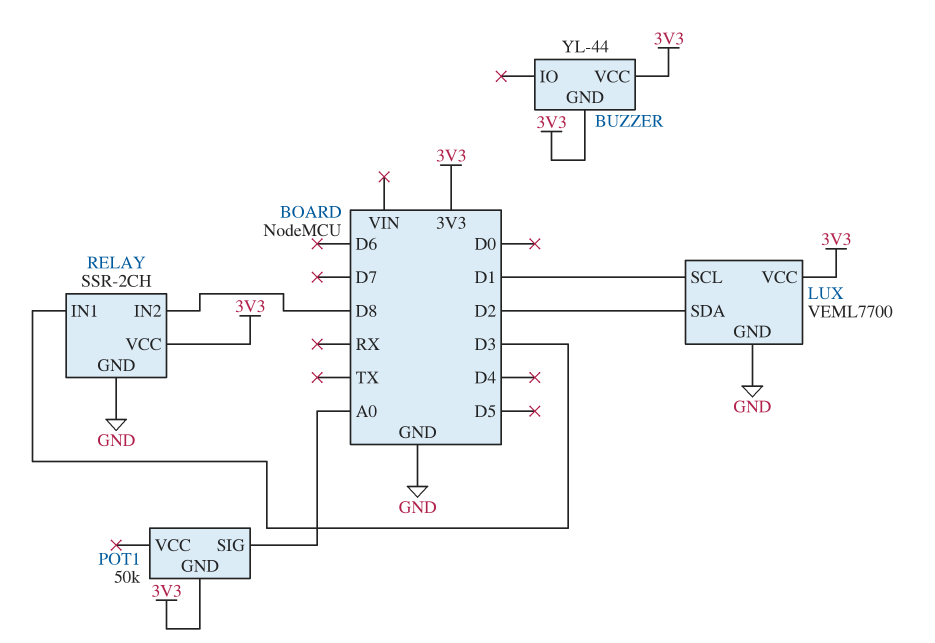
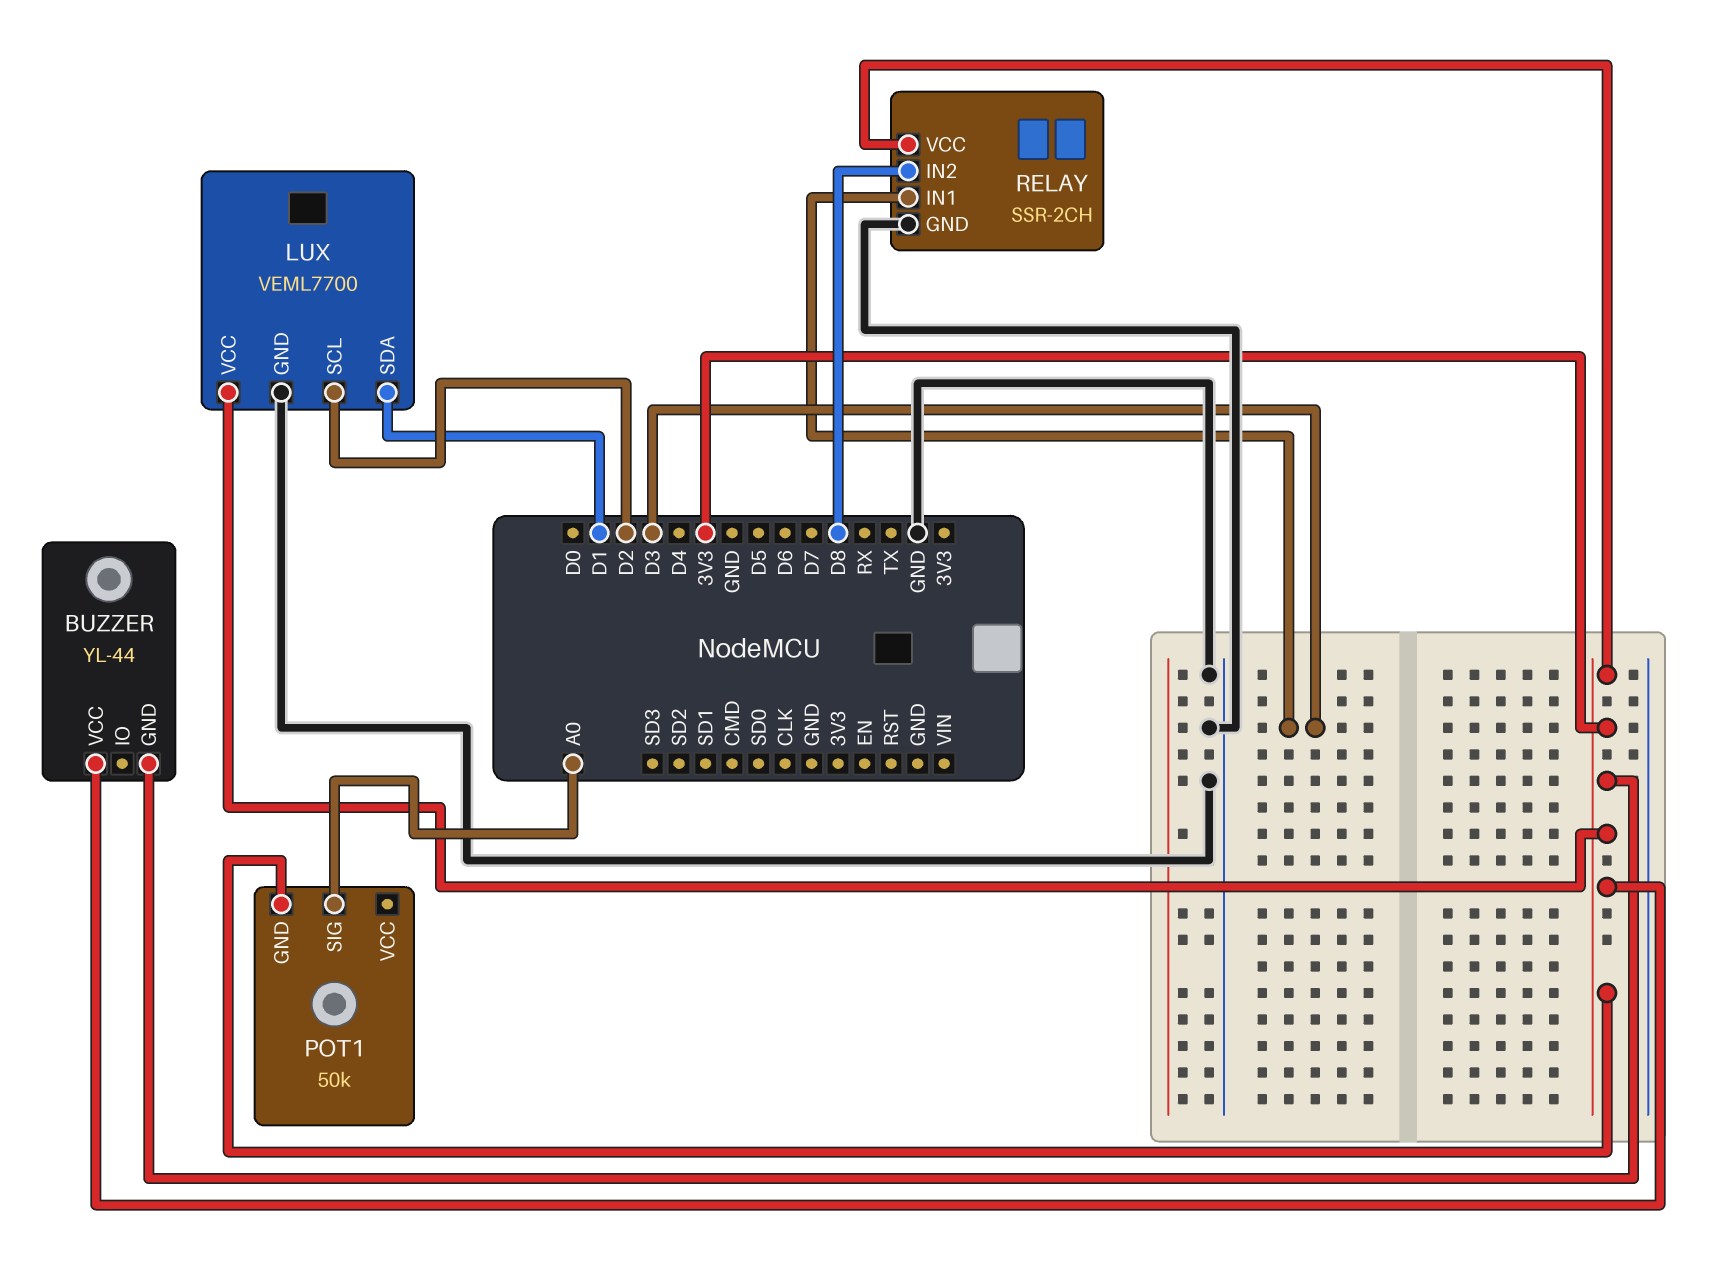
LUX pin SCL: D1 -> D2
LUX pin SDA: D2 -> D1

